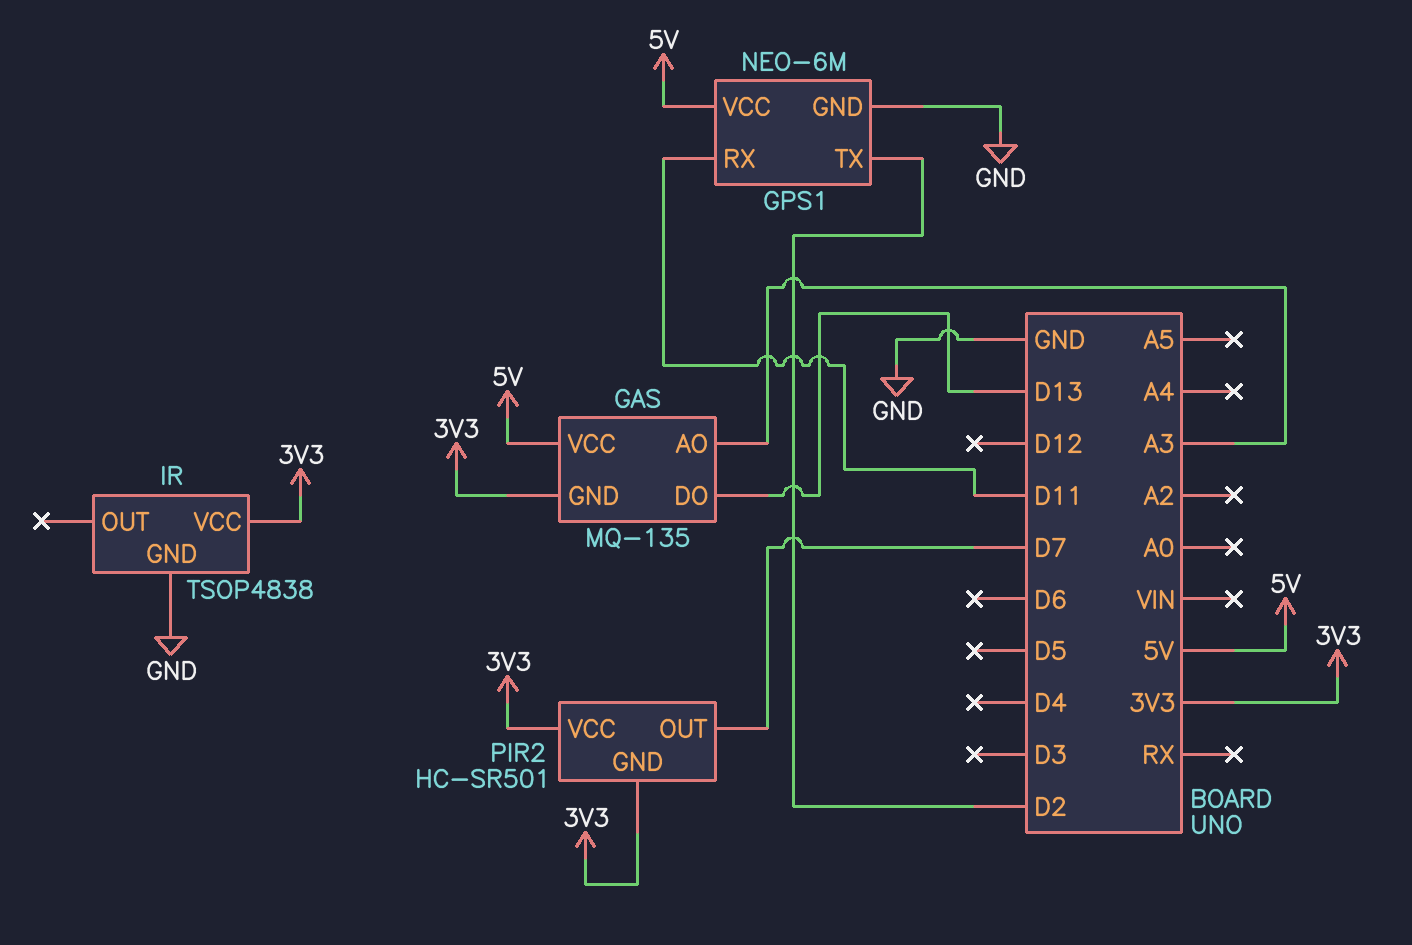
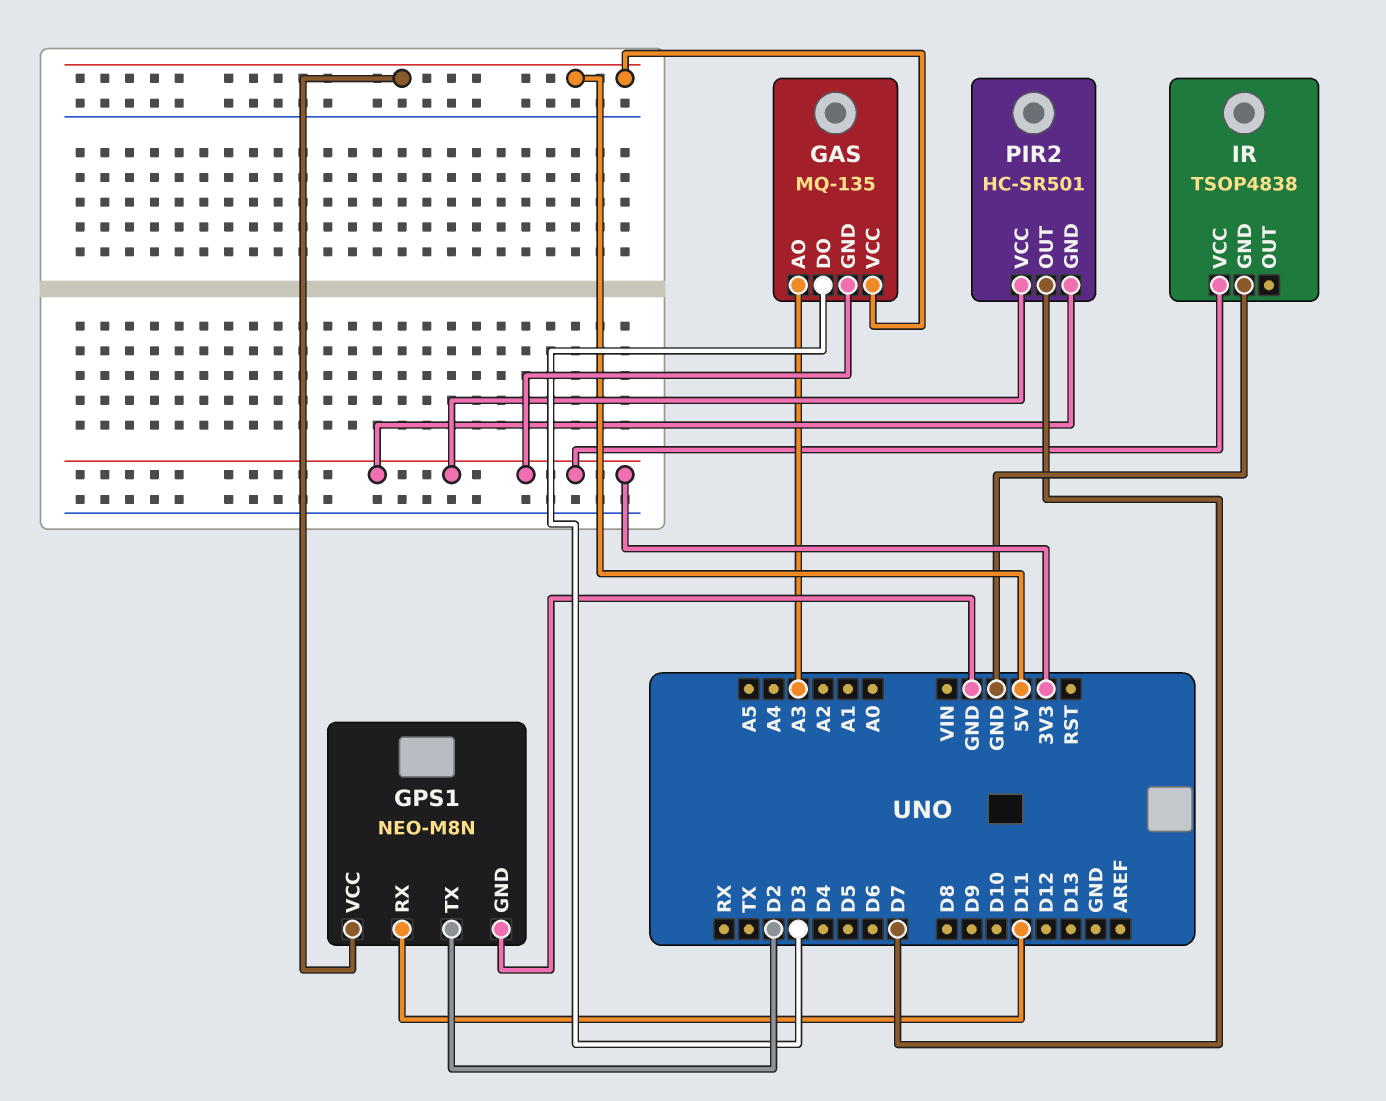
GAS pin DO: D13 -> D3
GPS1: NEO-6M -> NEO-M8N

